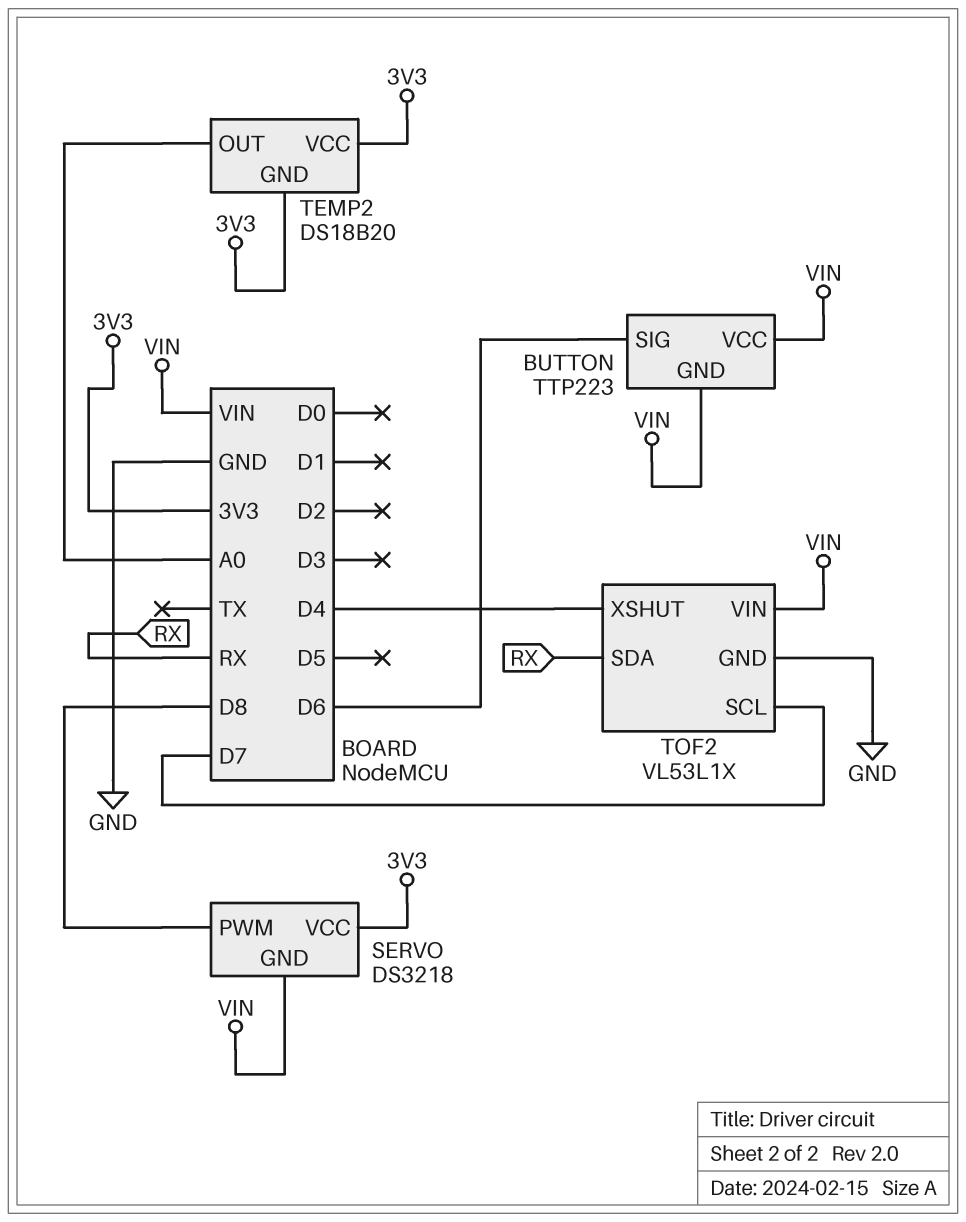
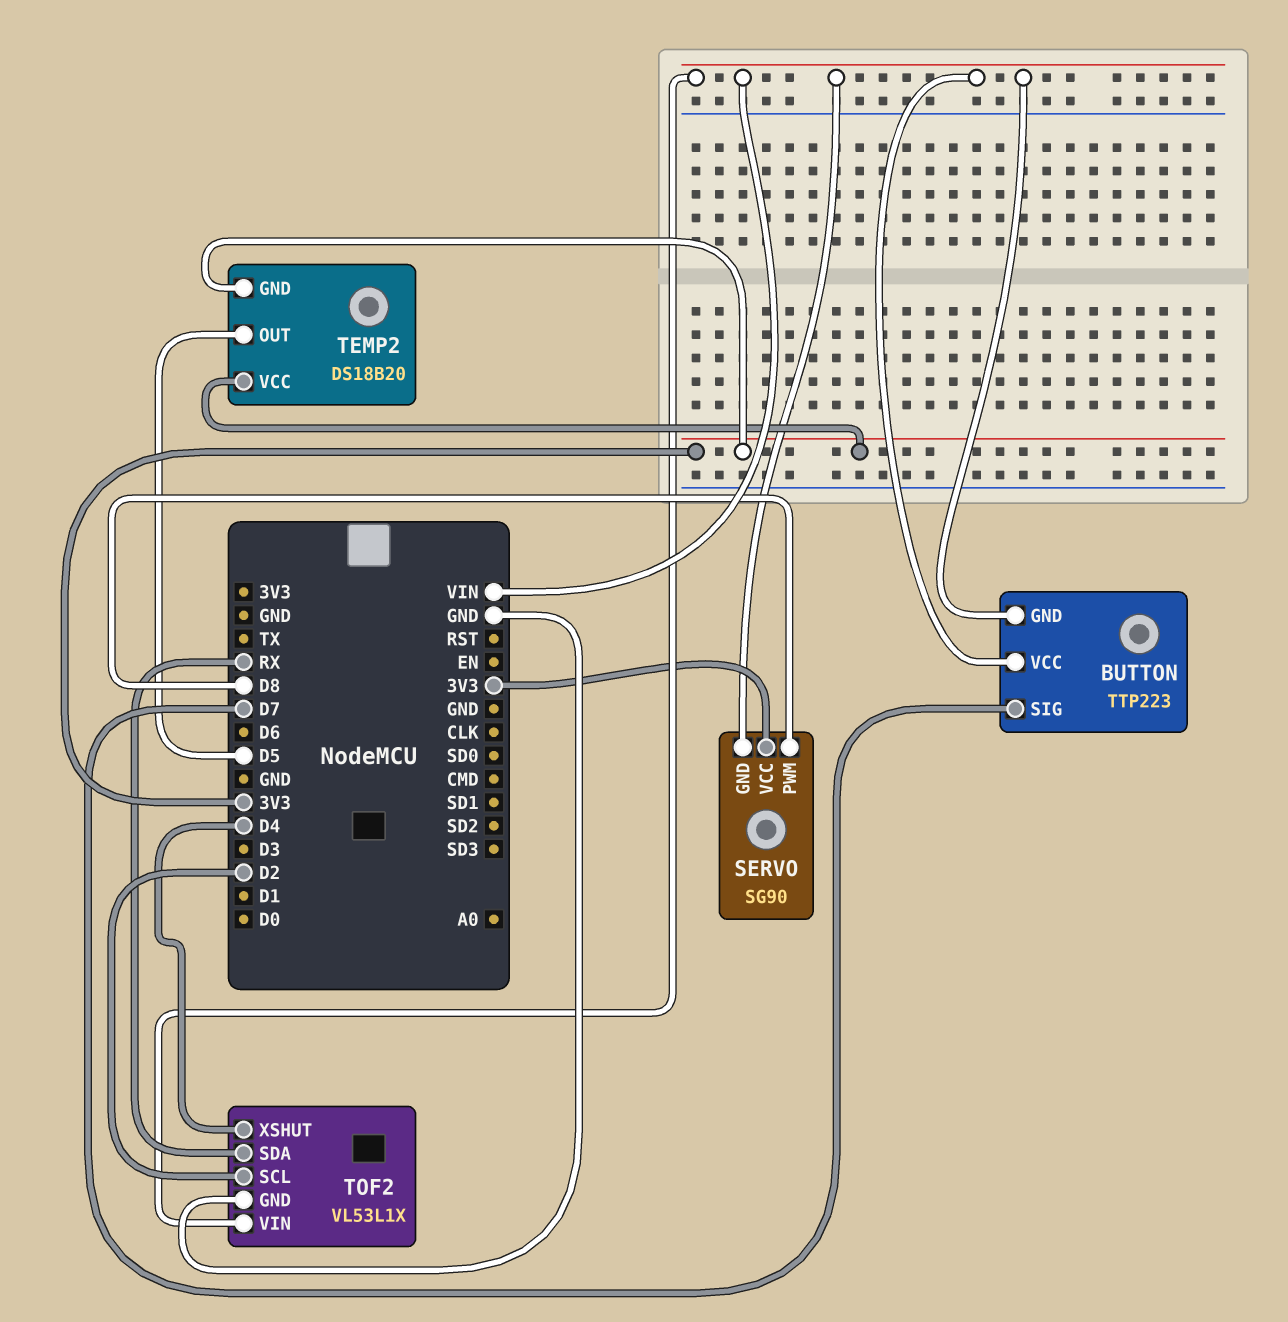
BUTTON pin SIG: D6 -> D7
SERVO: DS3218 -> SG90
TEMP2 pin OUT: A0 -> D5
TOF2 pin SCL: D7 -> D2

